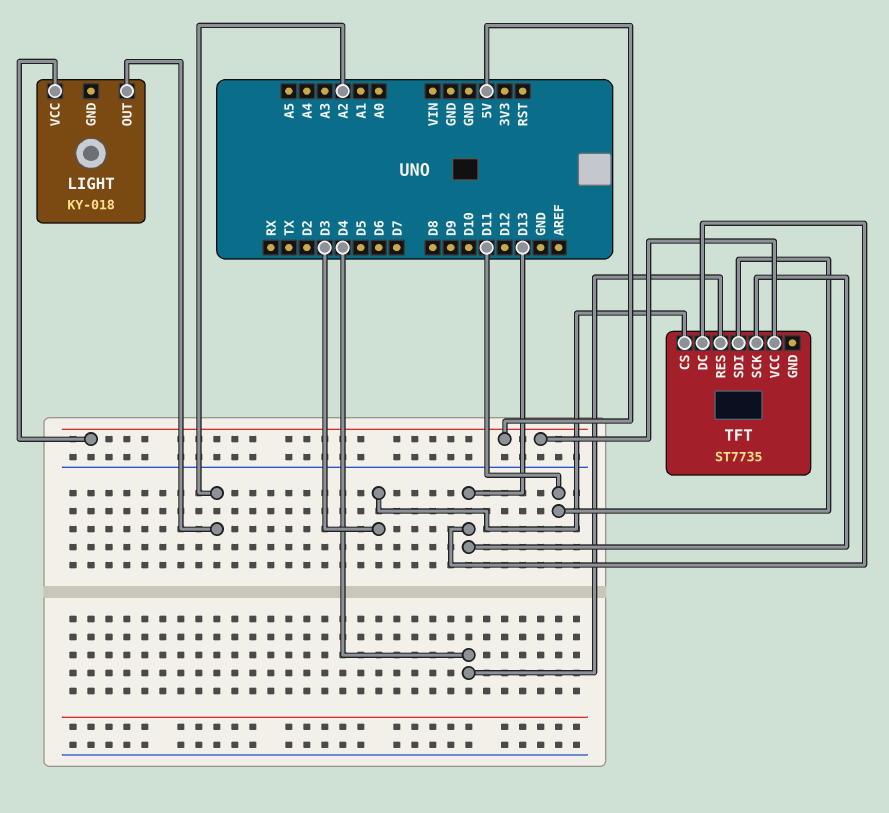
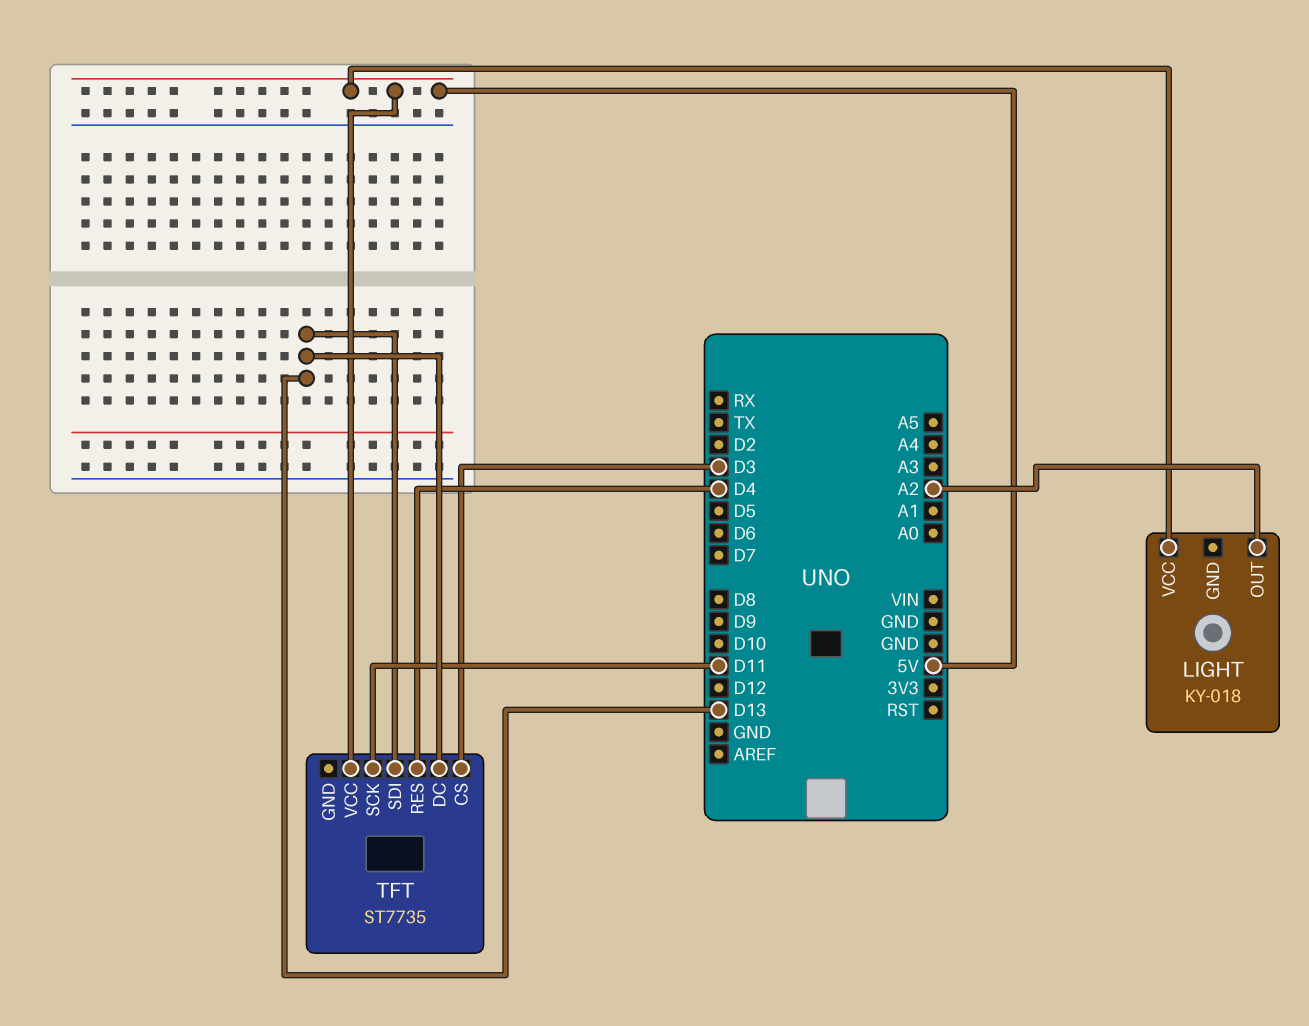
TFT pin SCK: D13 -> D11
TFT pin SDI: D11 -> D13

